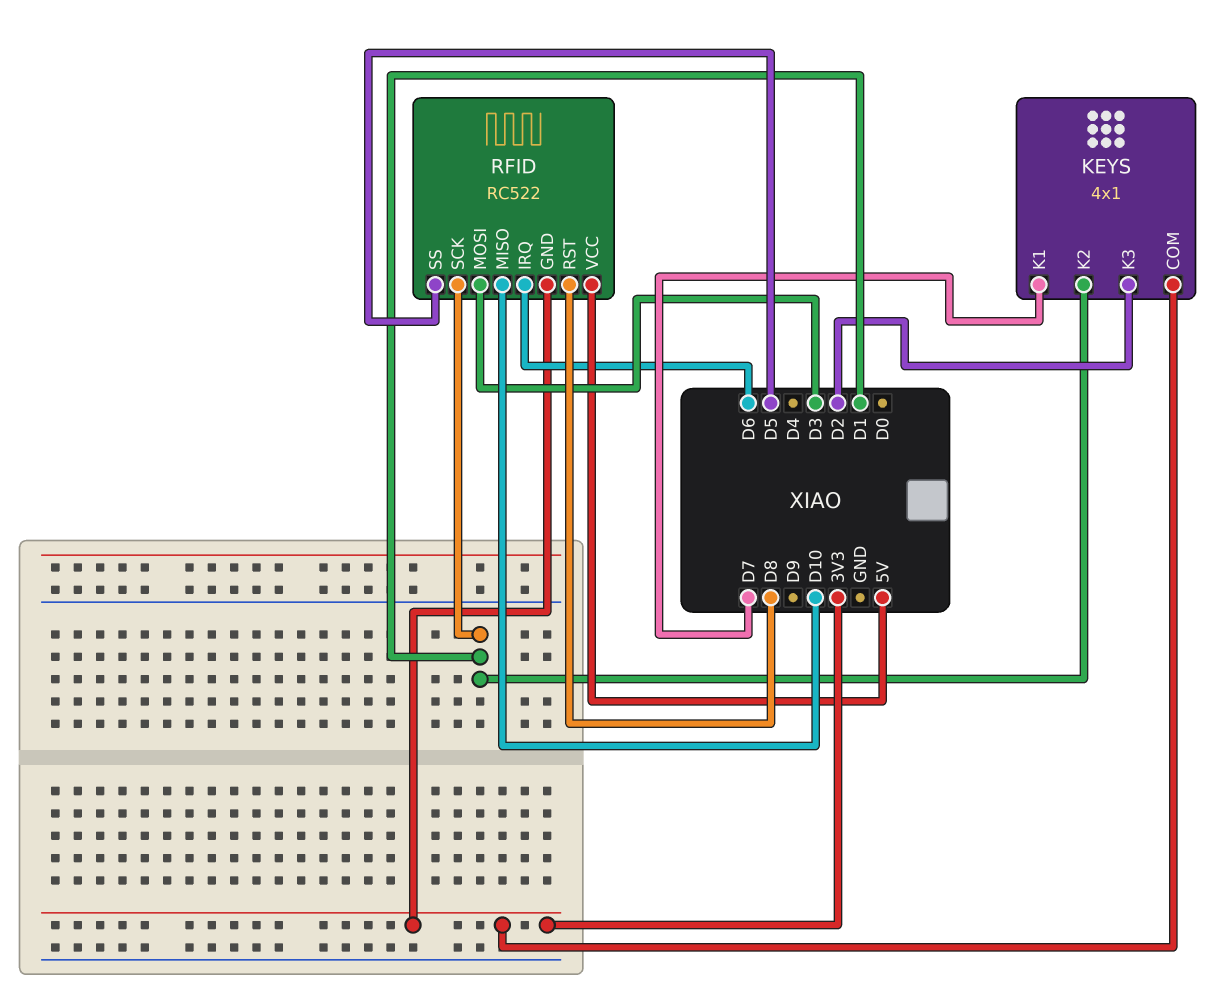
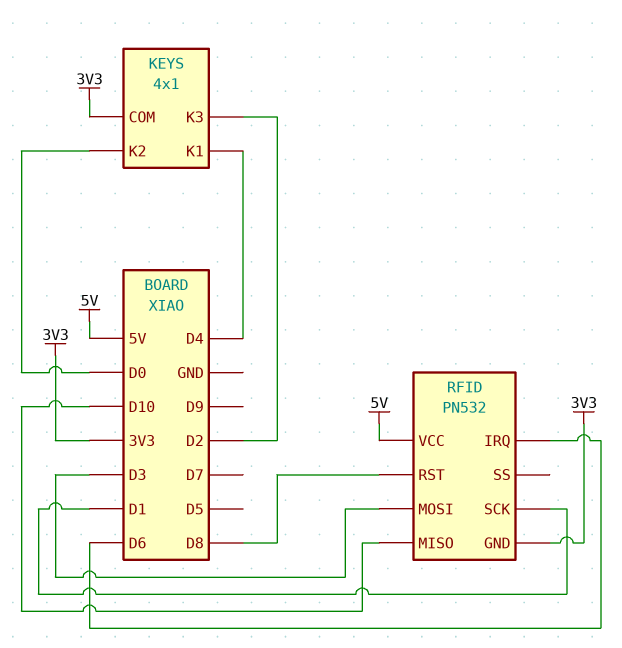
KEYS pin K1: D7 -> D4
KEYS pin K2: D1 -> D0
RFID: RC522 -> PN532
RFID pin SS: D5 -> none

